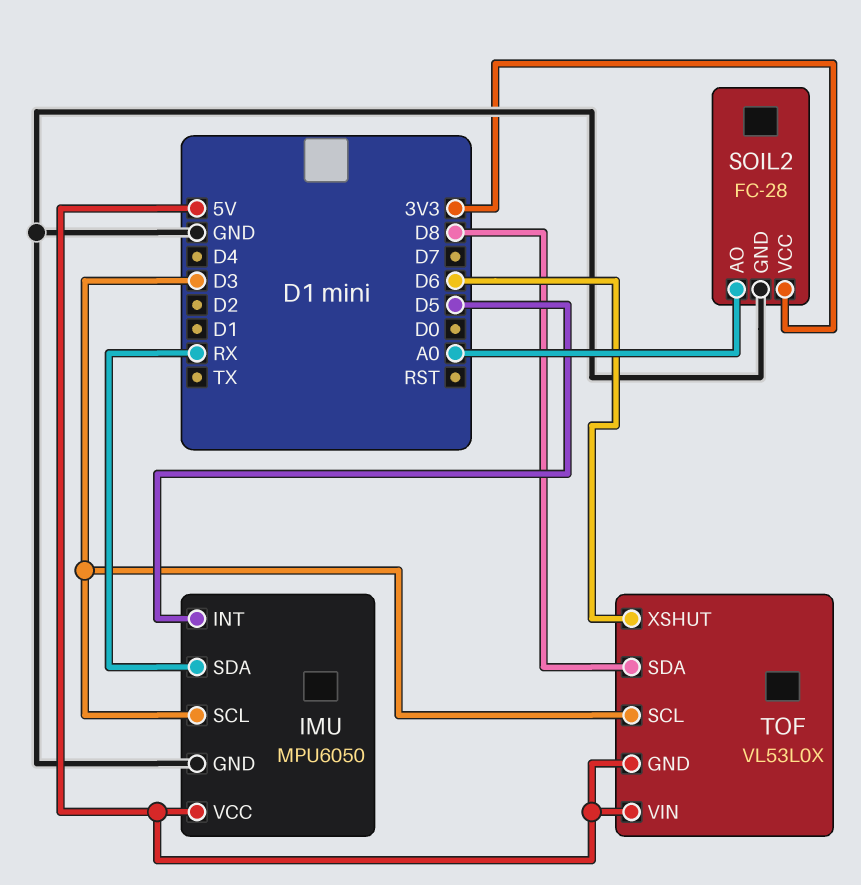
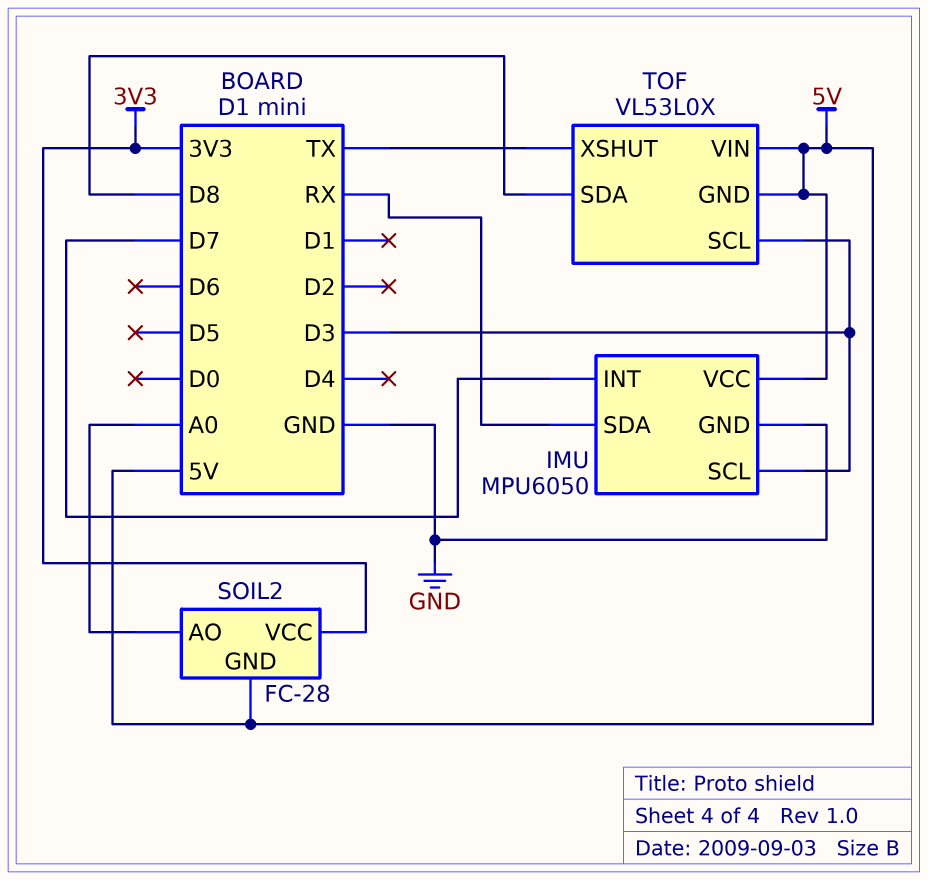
IMU pin INT: D5 -> D7
SOIL2 pin GND: GND -> 5V
TOF pin XSHUT: D6 -> TX

